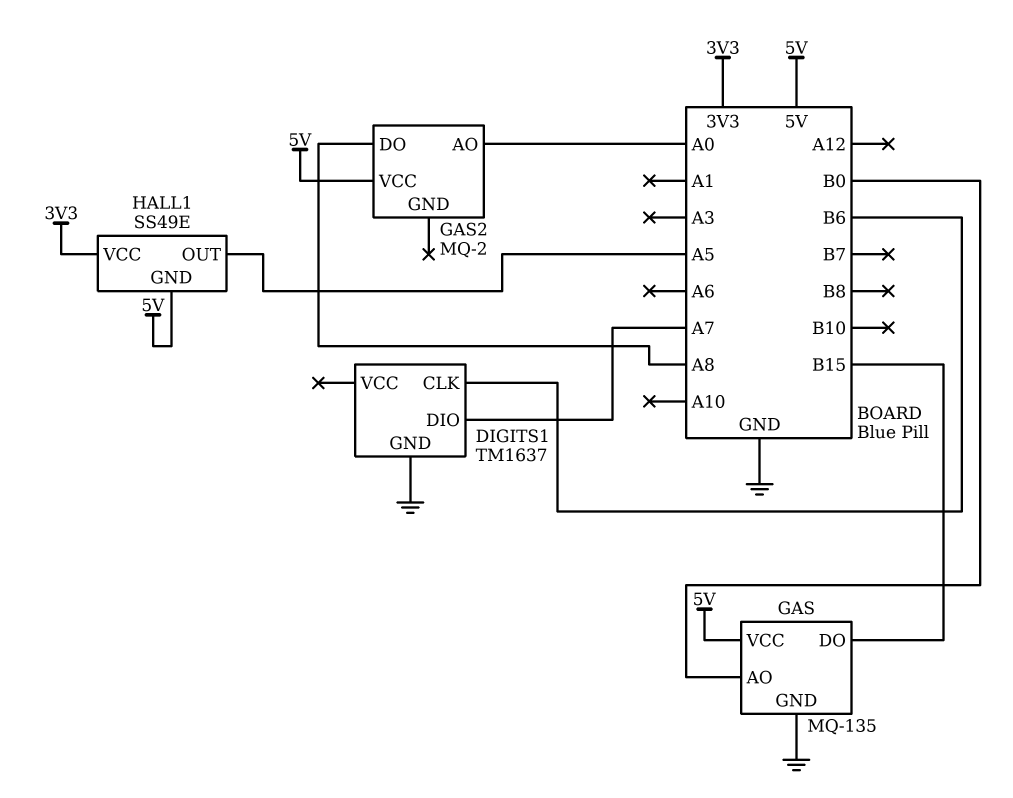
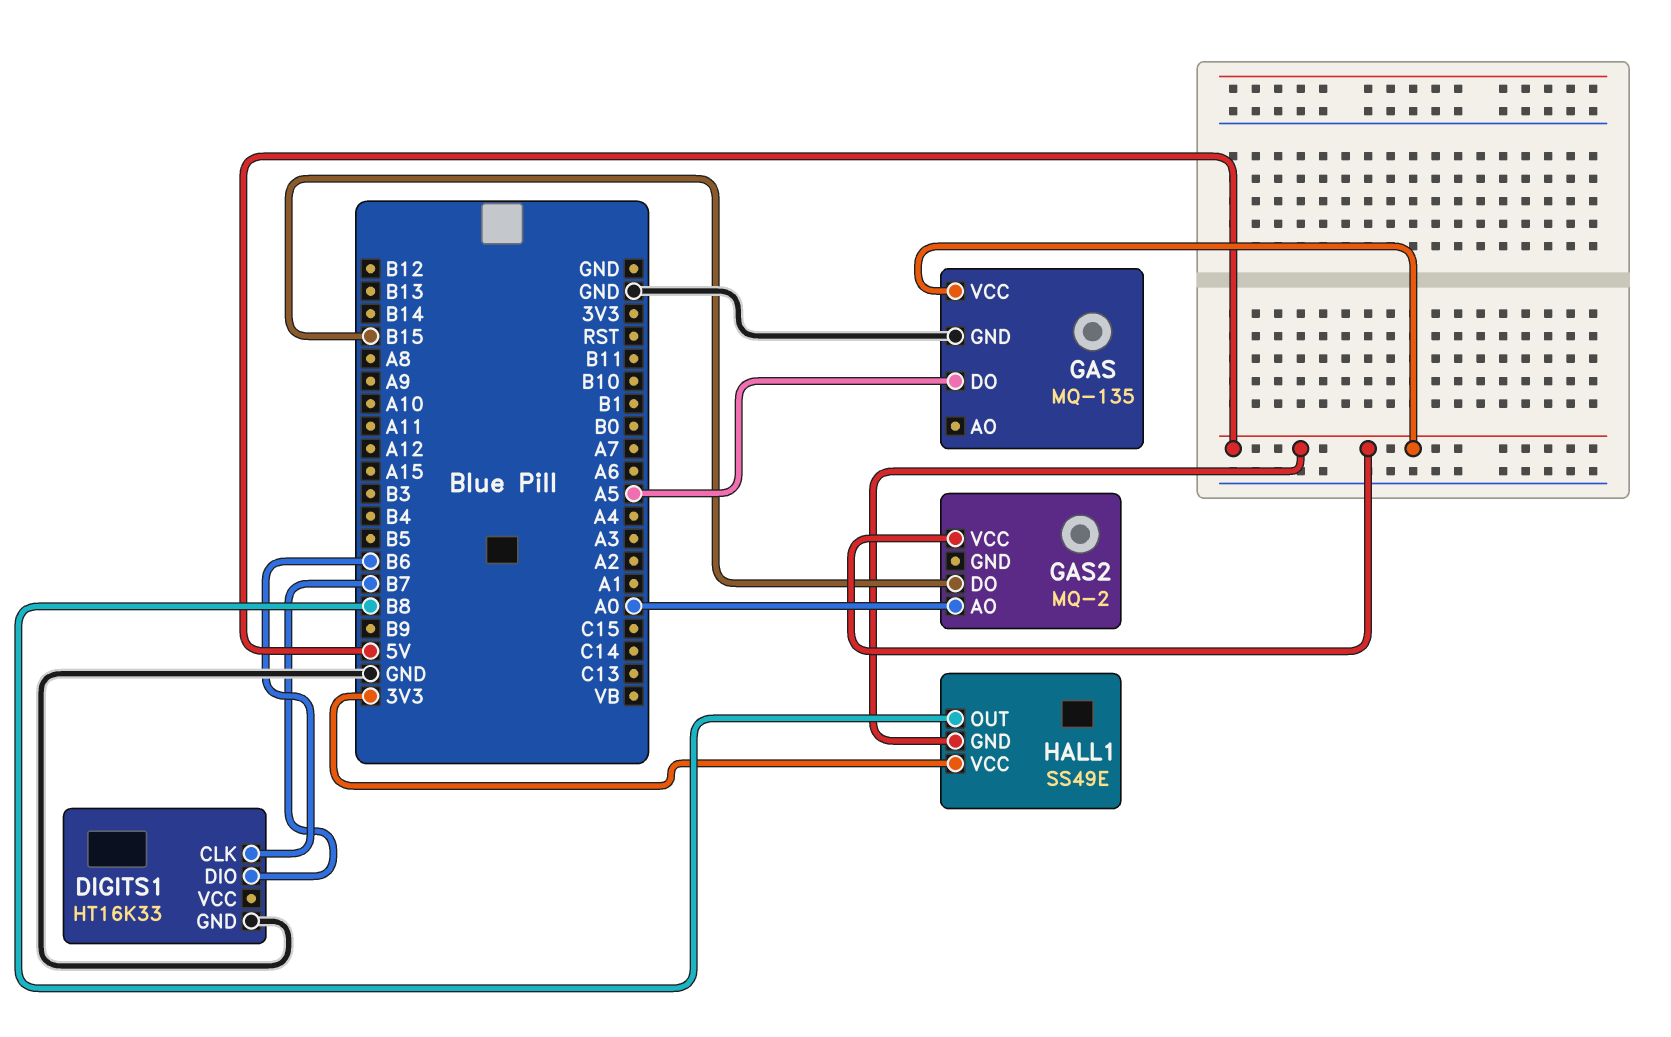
DIGITS1: TM1637 -> HT16K33
DIGITS1 pin DIO: A7 -> B7
GAS pin AO: B0 -> none
GAS pin DO: B15 -> A5
GAS2 pin DO: A8 -> B15
HALL1 pin OUT: A5 -> B8

